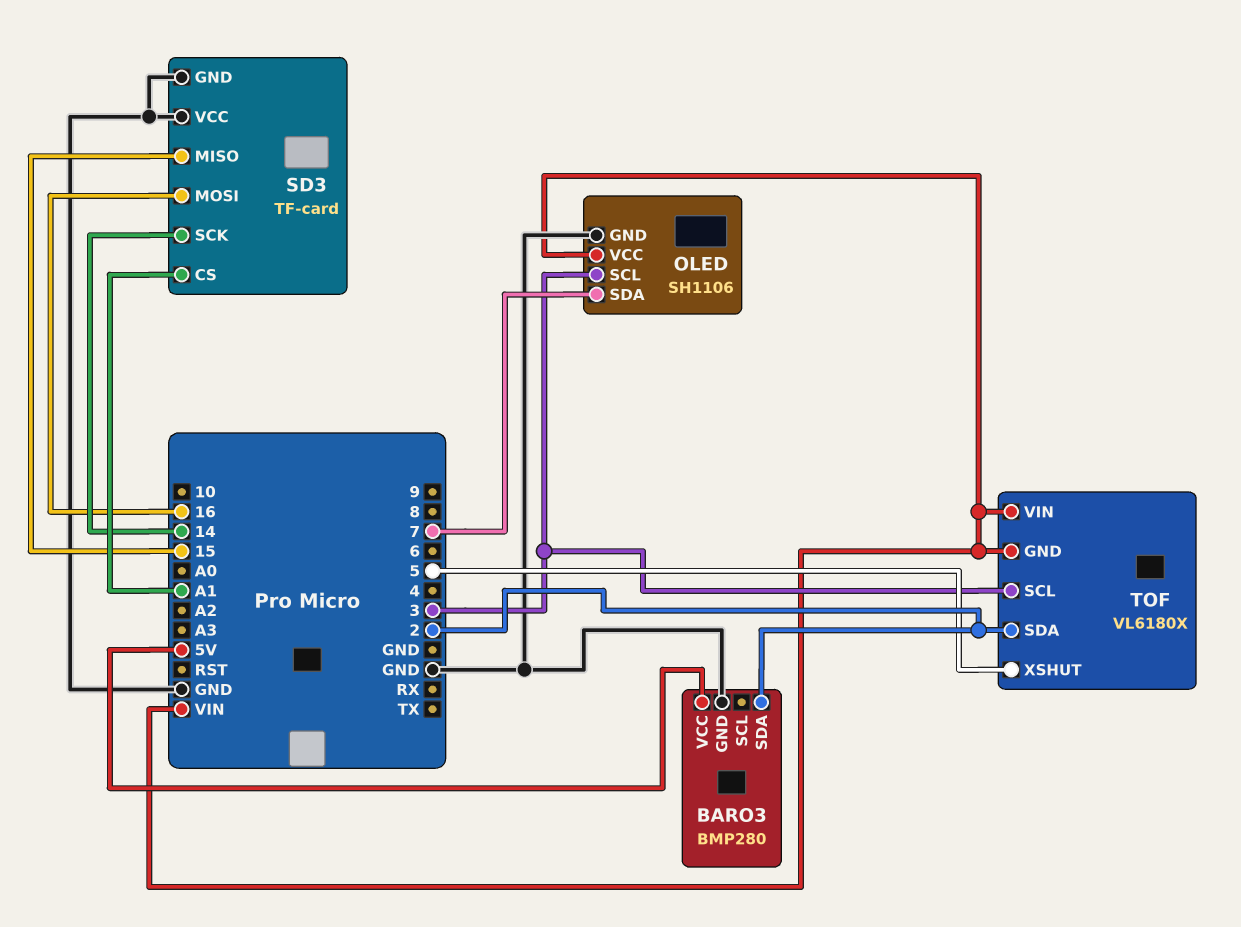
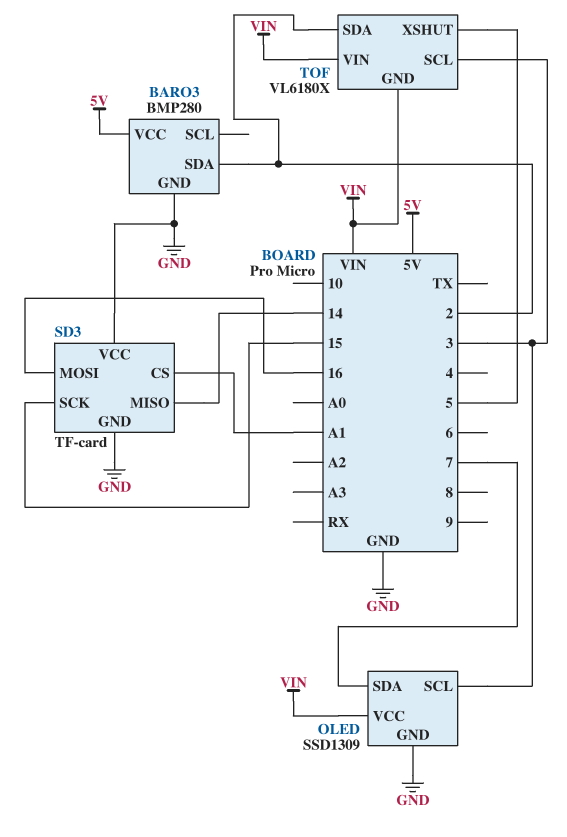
OLED: SH1106 -> SSD1309
SD3 pin MISO: 15 -> 14
SD3 pin SCK: 14 -> 15

